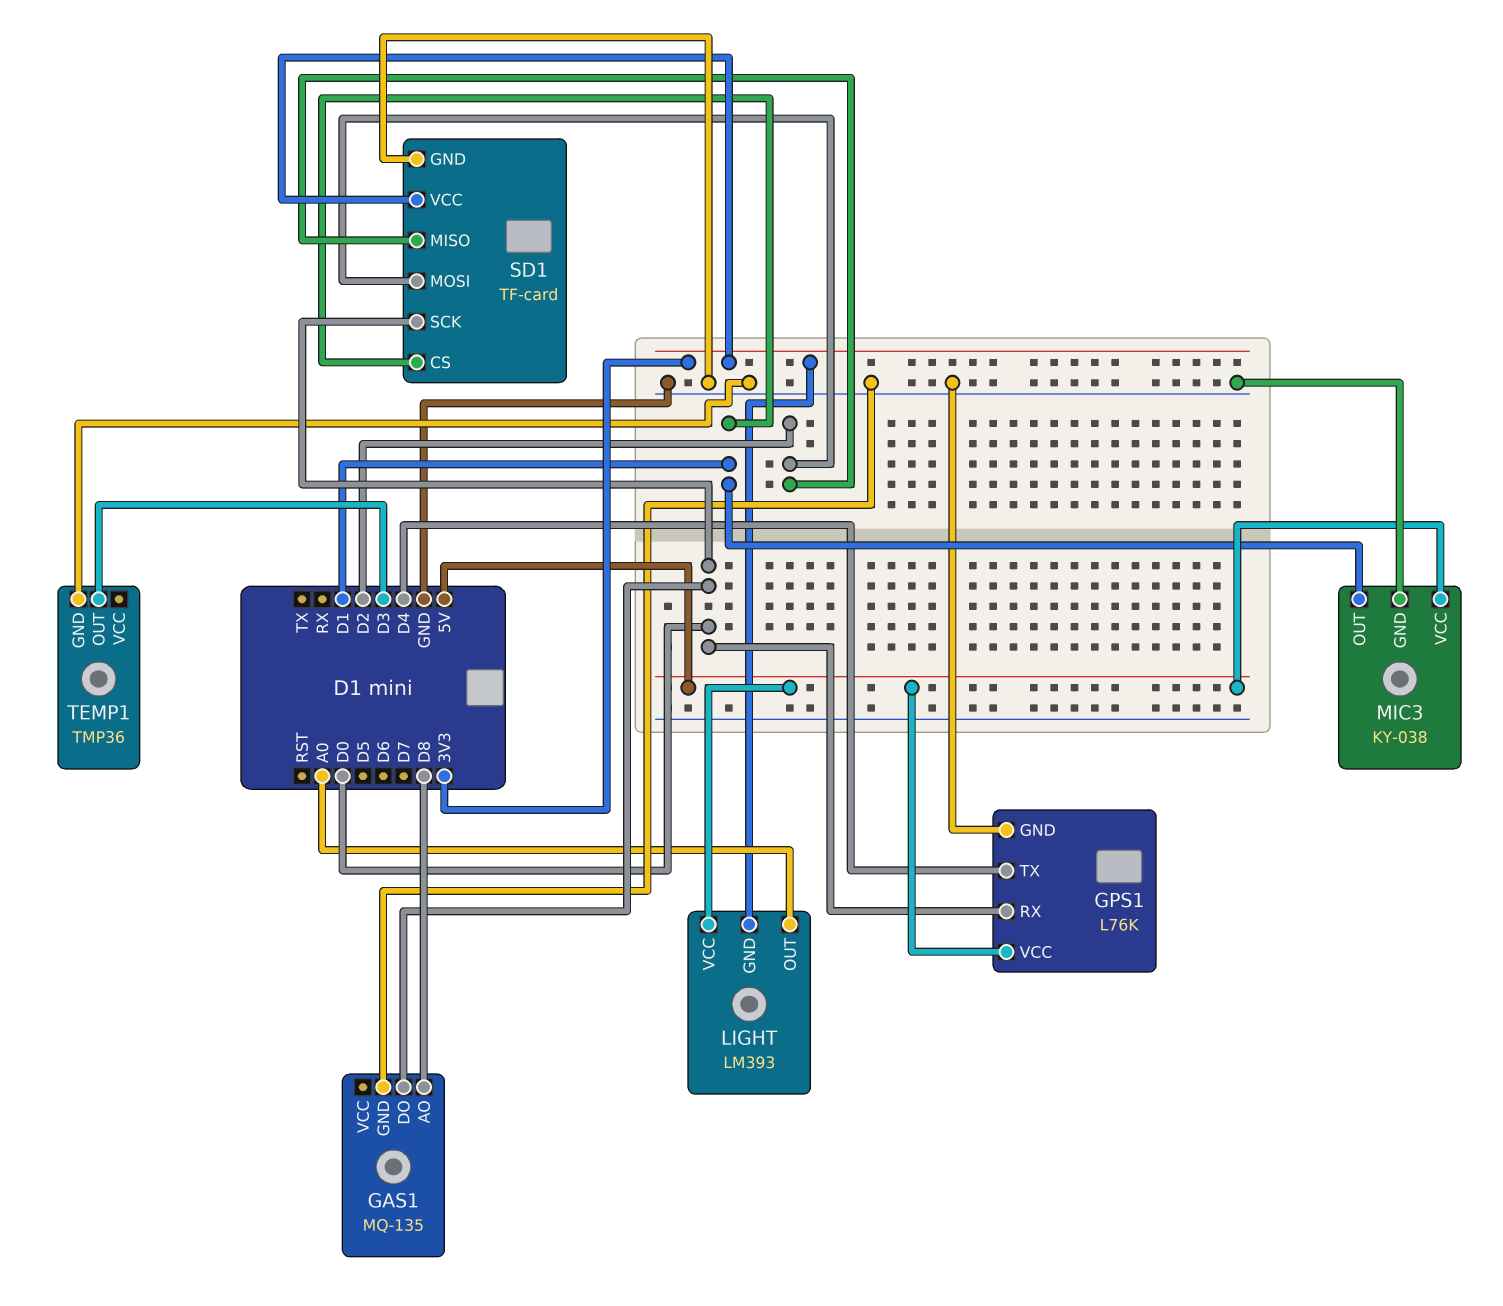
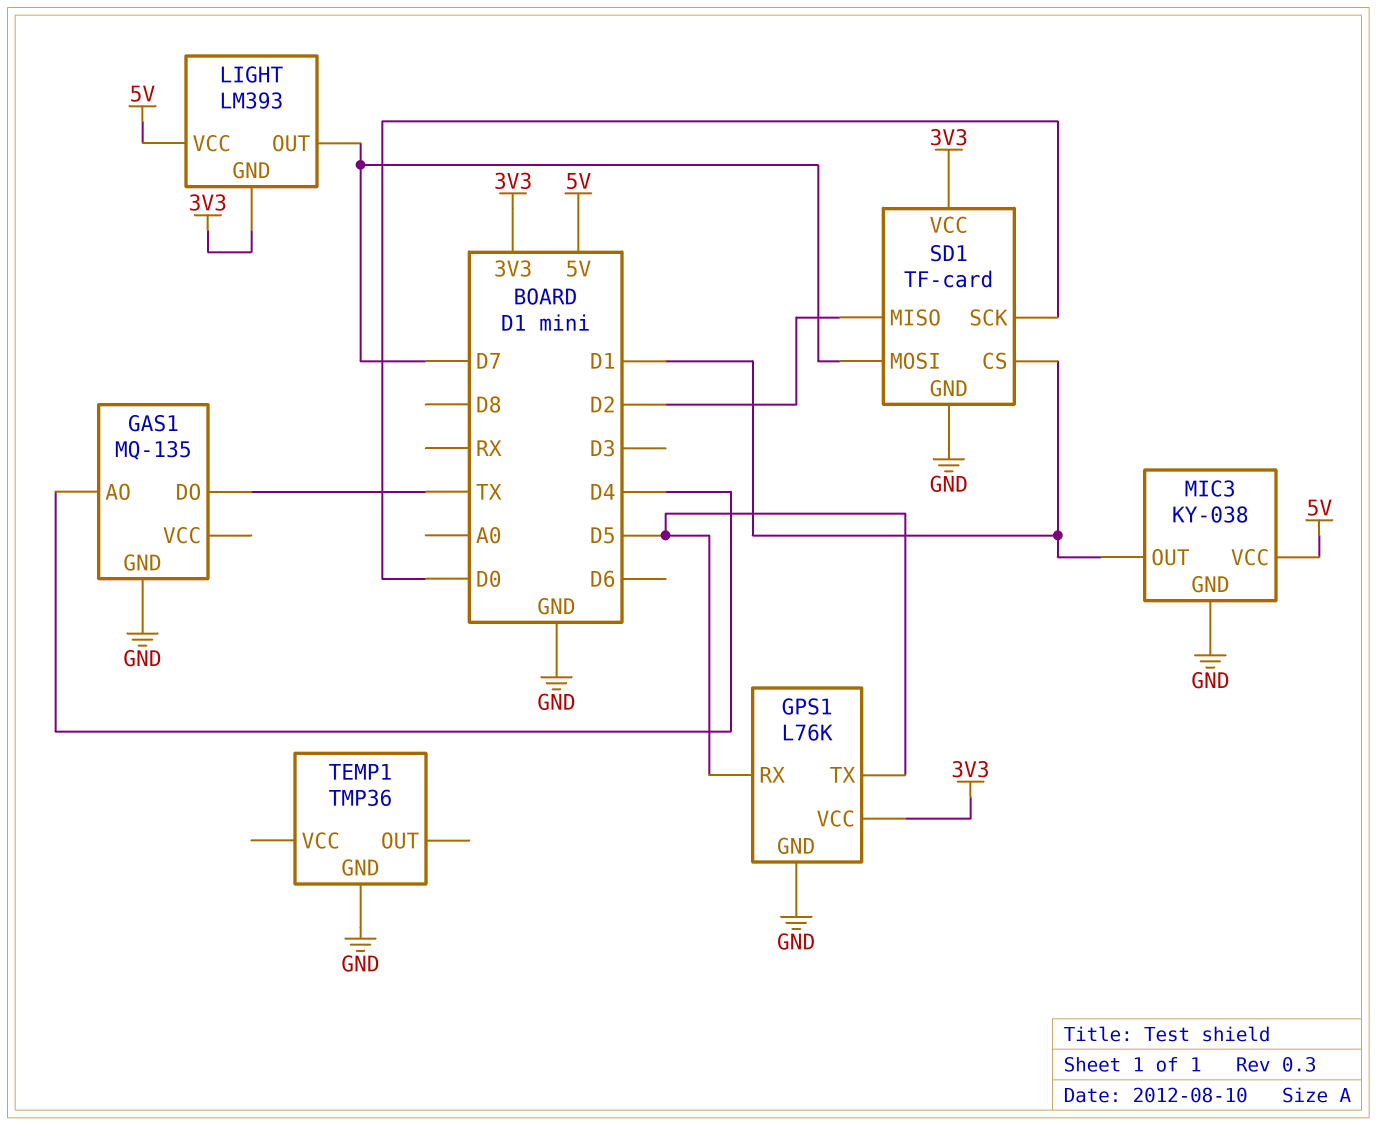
GAS1 pin AO: D8 -> D4
GAS1 pin DO: D0 -> TX
GPS1 pin RX: D0 -> D5
GPS1 pin TX: D4 -> D5
GPS1 pin VCC: 5V -> 3V3
LIGHT pin OUT: A0 -> D7
SD1 pin MOSI: D2 -> D7
TEMP1 pin OUT: D3 -> none

